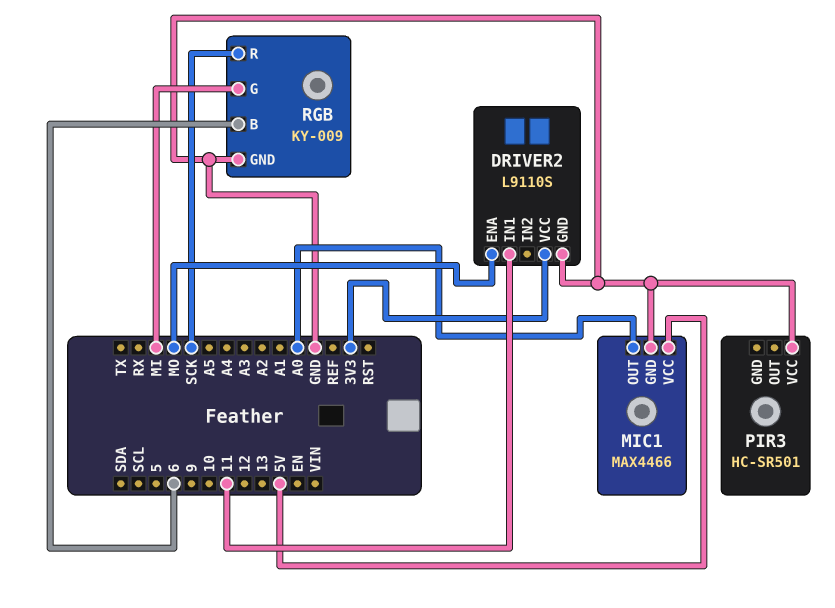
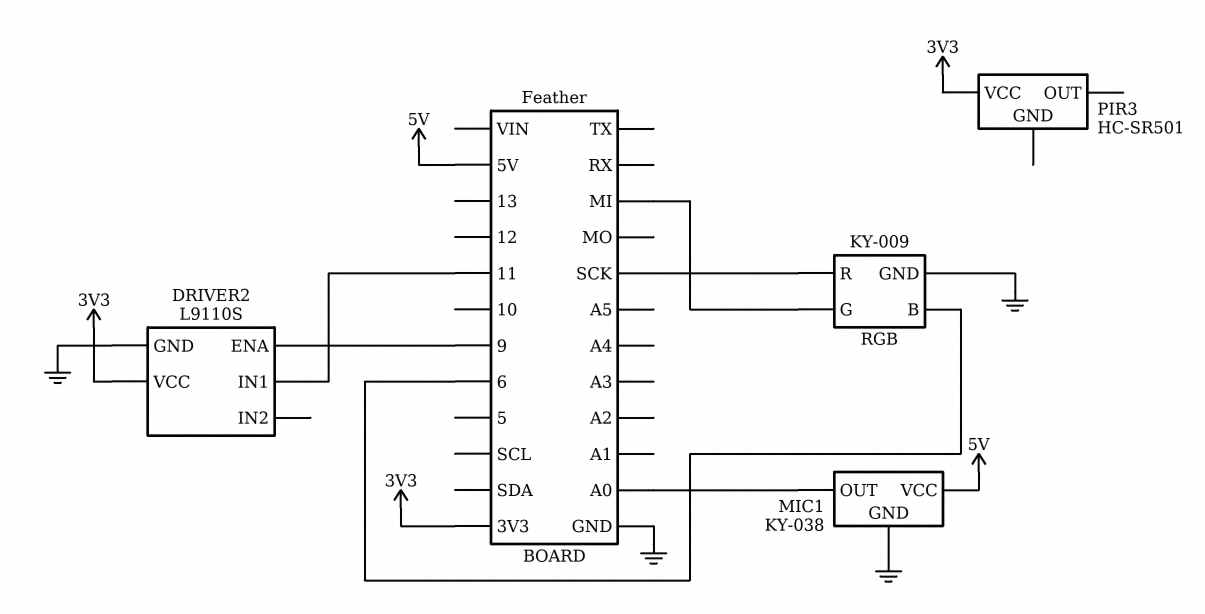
DRIVER2 pin ENA: MO -> 9
MIC1: MAX4466 -> KY-038
PIR3 pin VCC: GND -> 3V3

